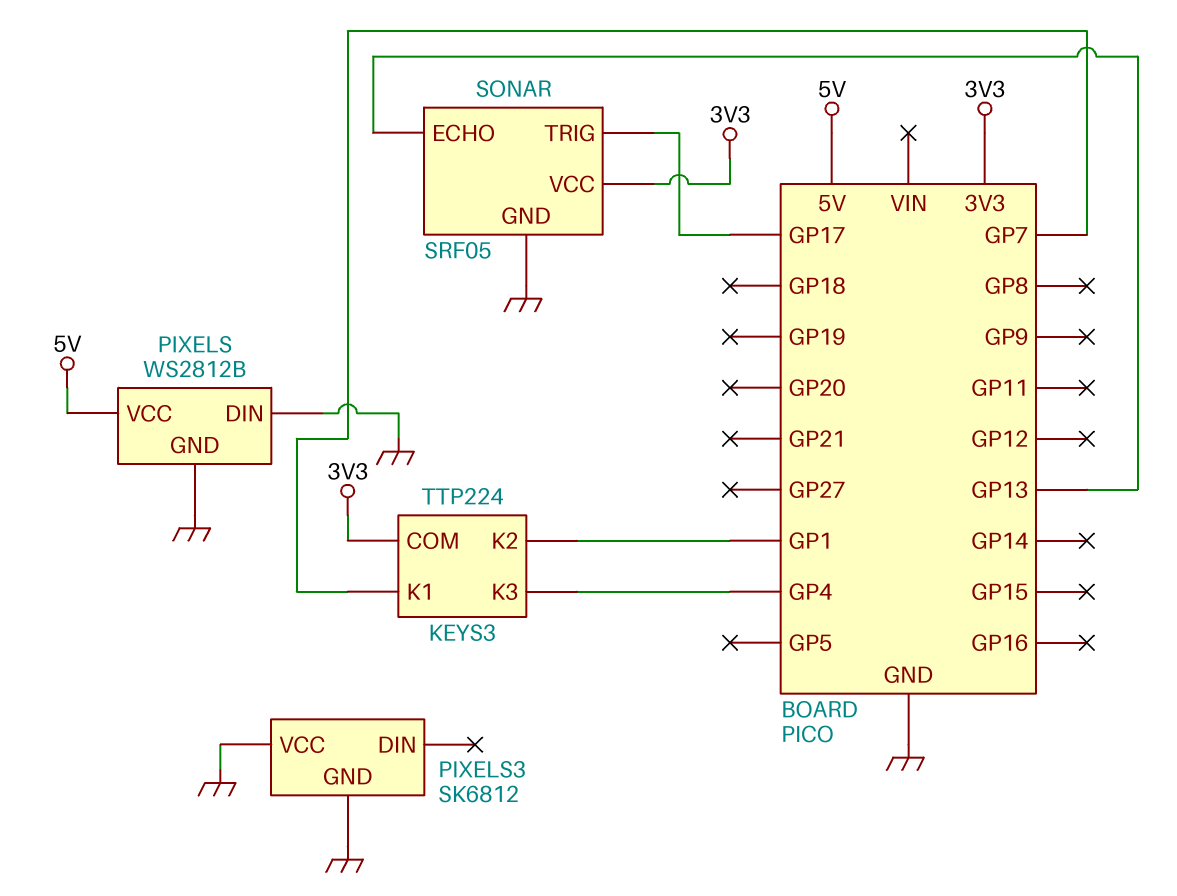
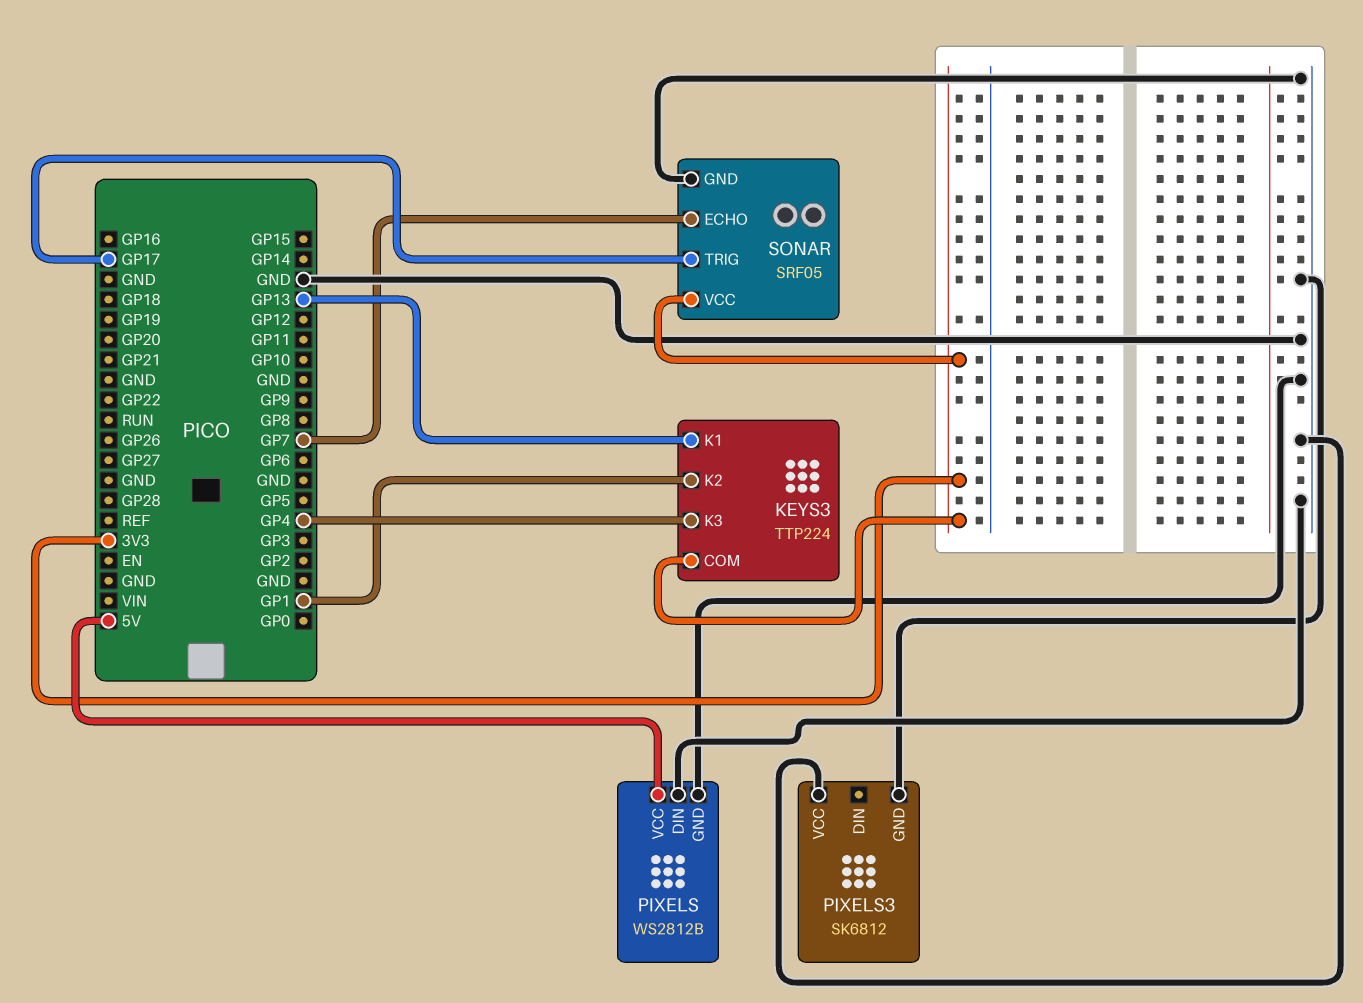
KEYS3 pin K1: GP7 -> GP13
SONAR pin ECHO: GP13 -> GP7

